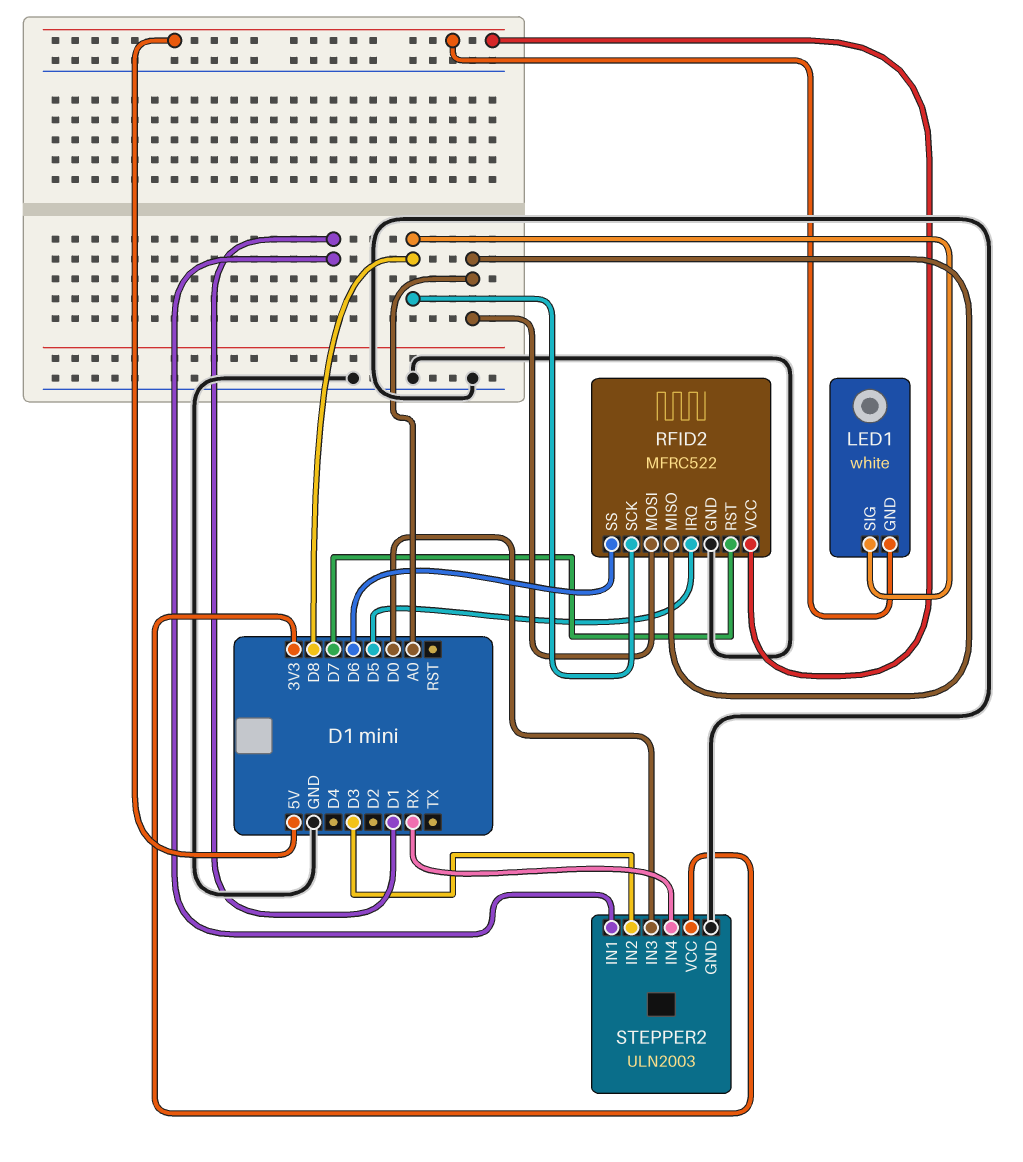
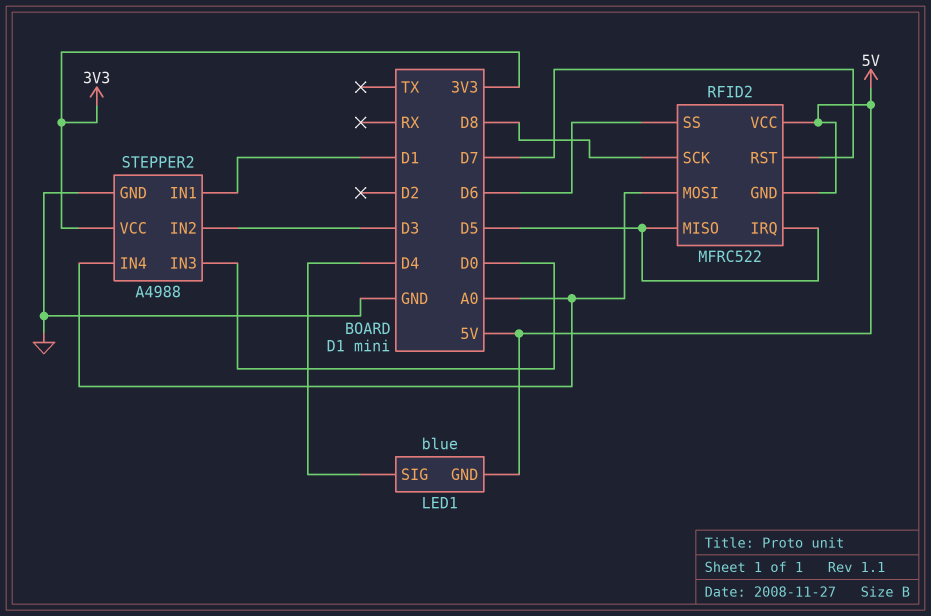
LED1: white -> blue
LED1 pin SIG: D8 -> D4
RFID2 pin GND: GND -> 5V
RFID2 pin MISO: A0 -> D5
STEPPER2: ULN2003 -> A4988
STEPPER2 pin IN4: RX -> A0

